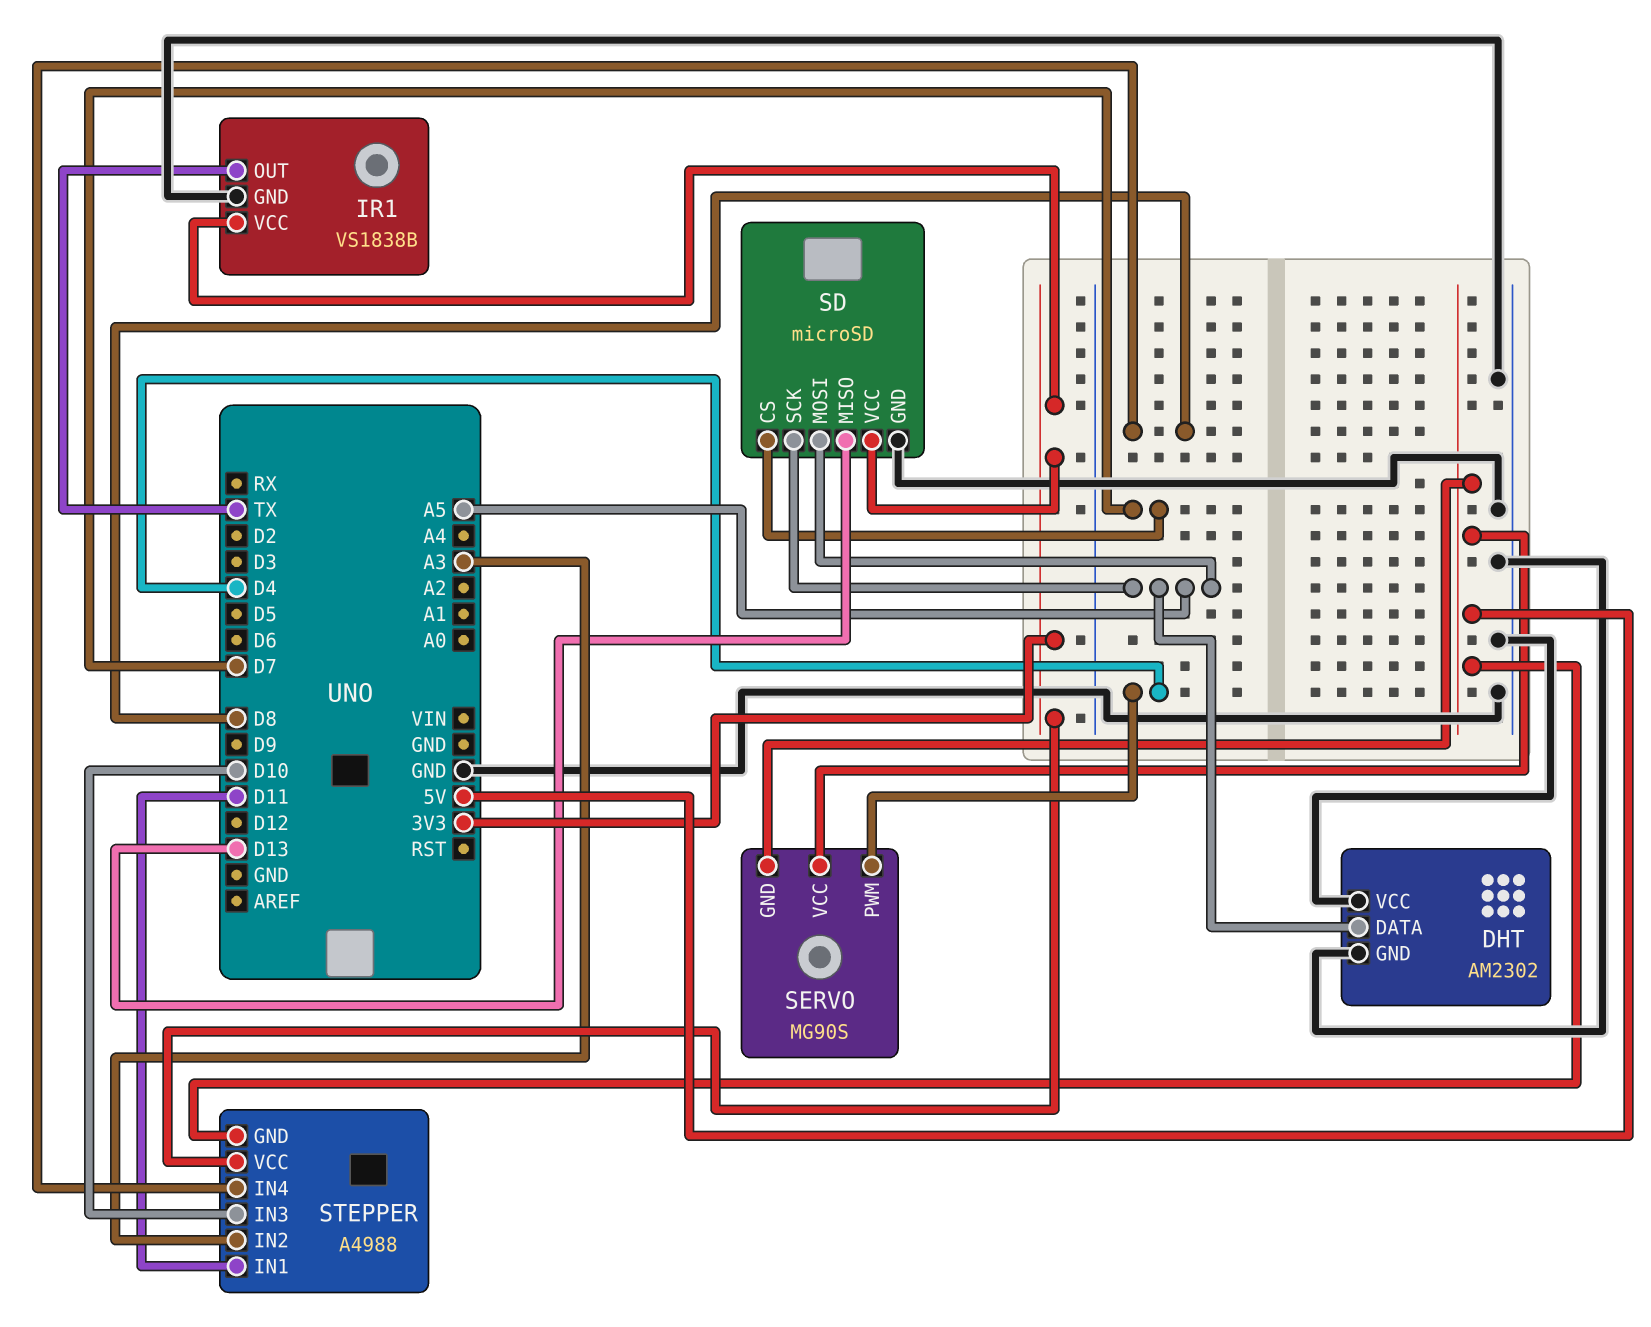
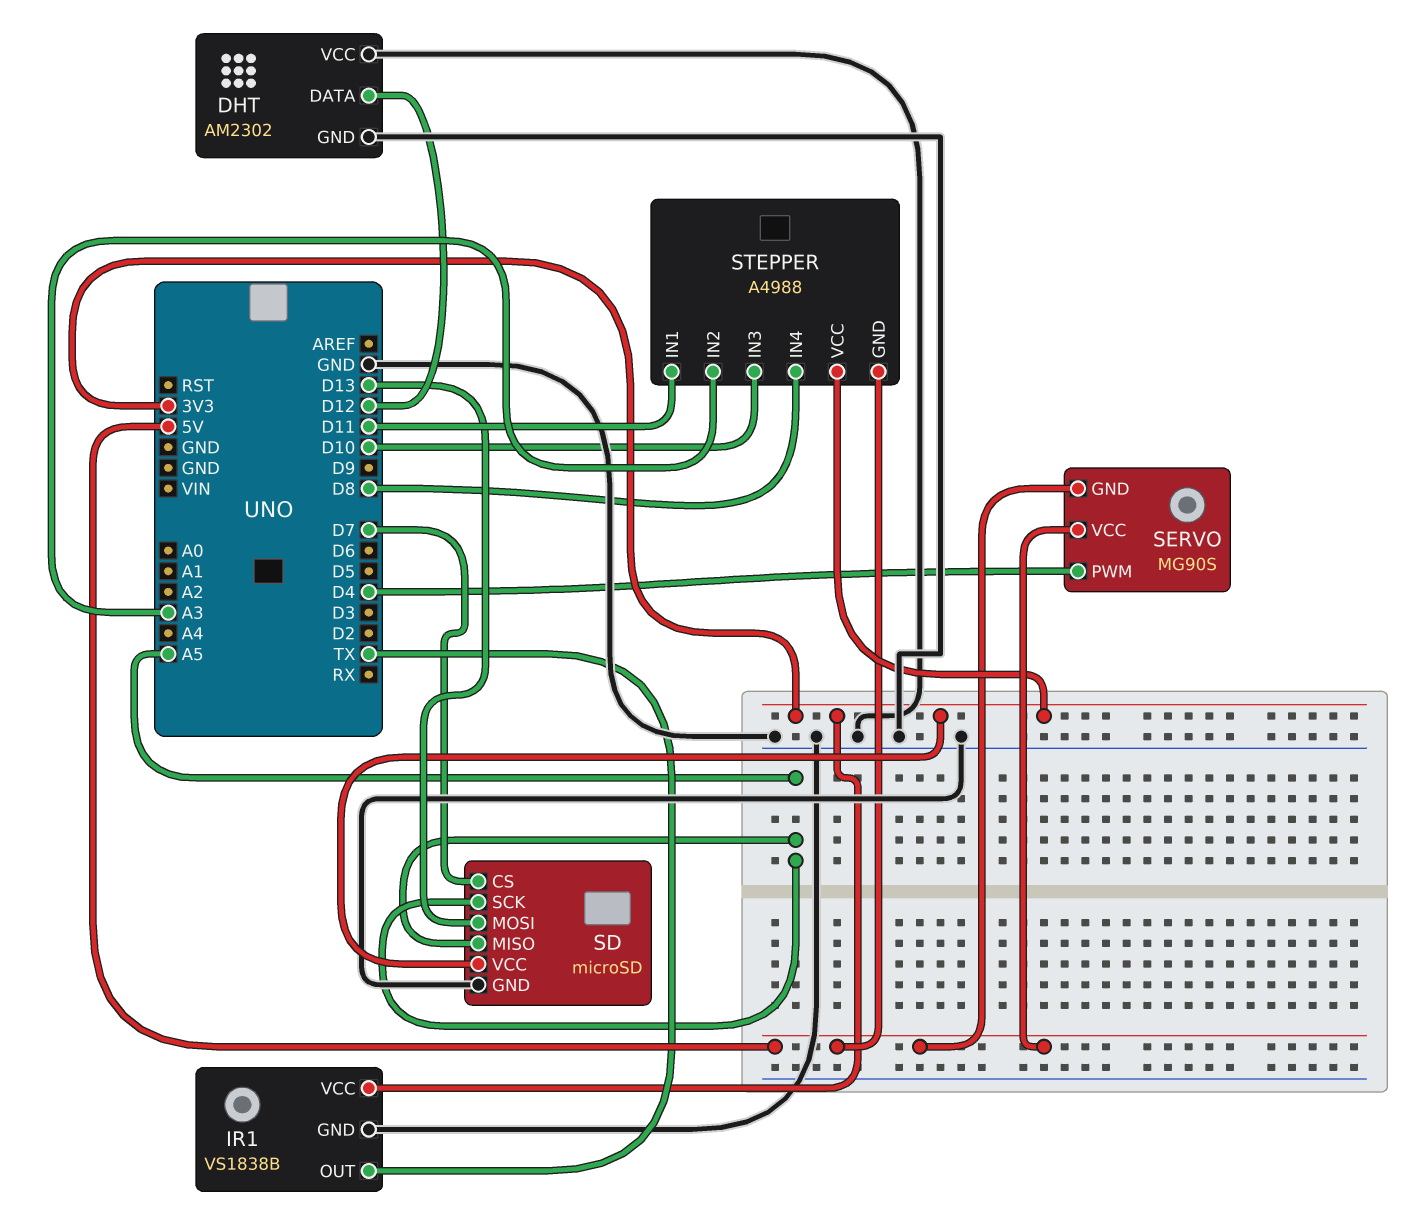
DHT pin DATA: A5 -> D12
SD pin MISO: D13 -> A5
SD pin MOSI: A5 -> D13

